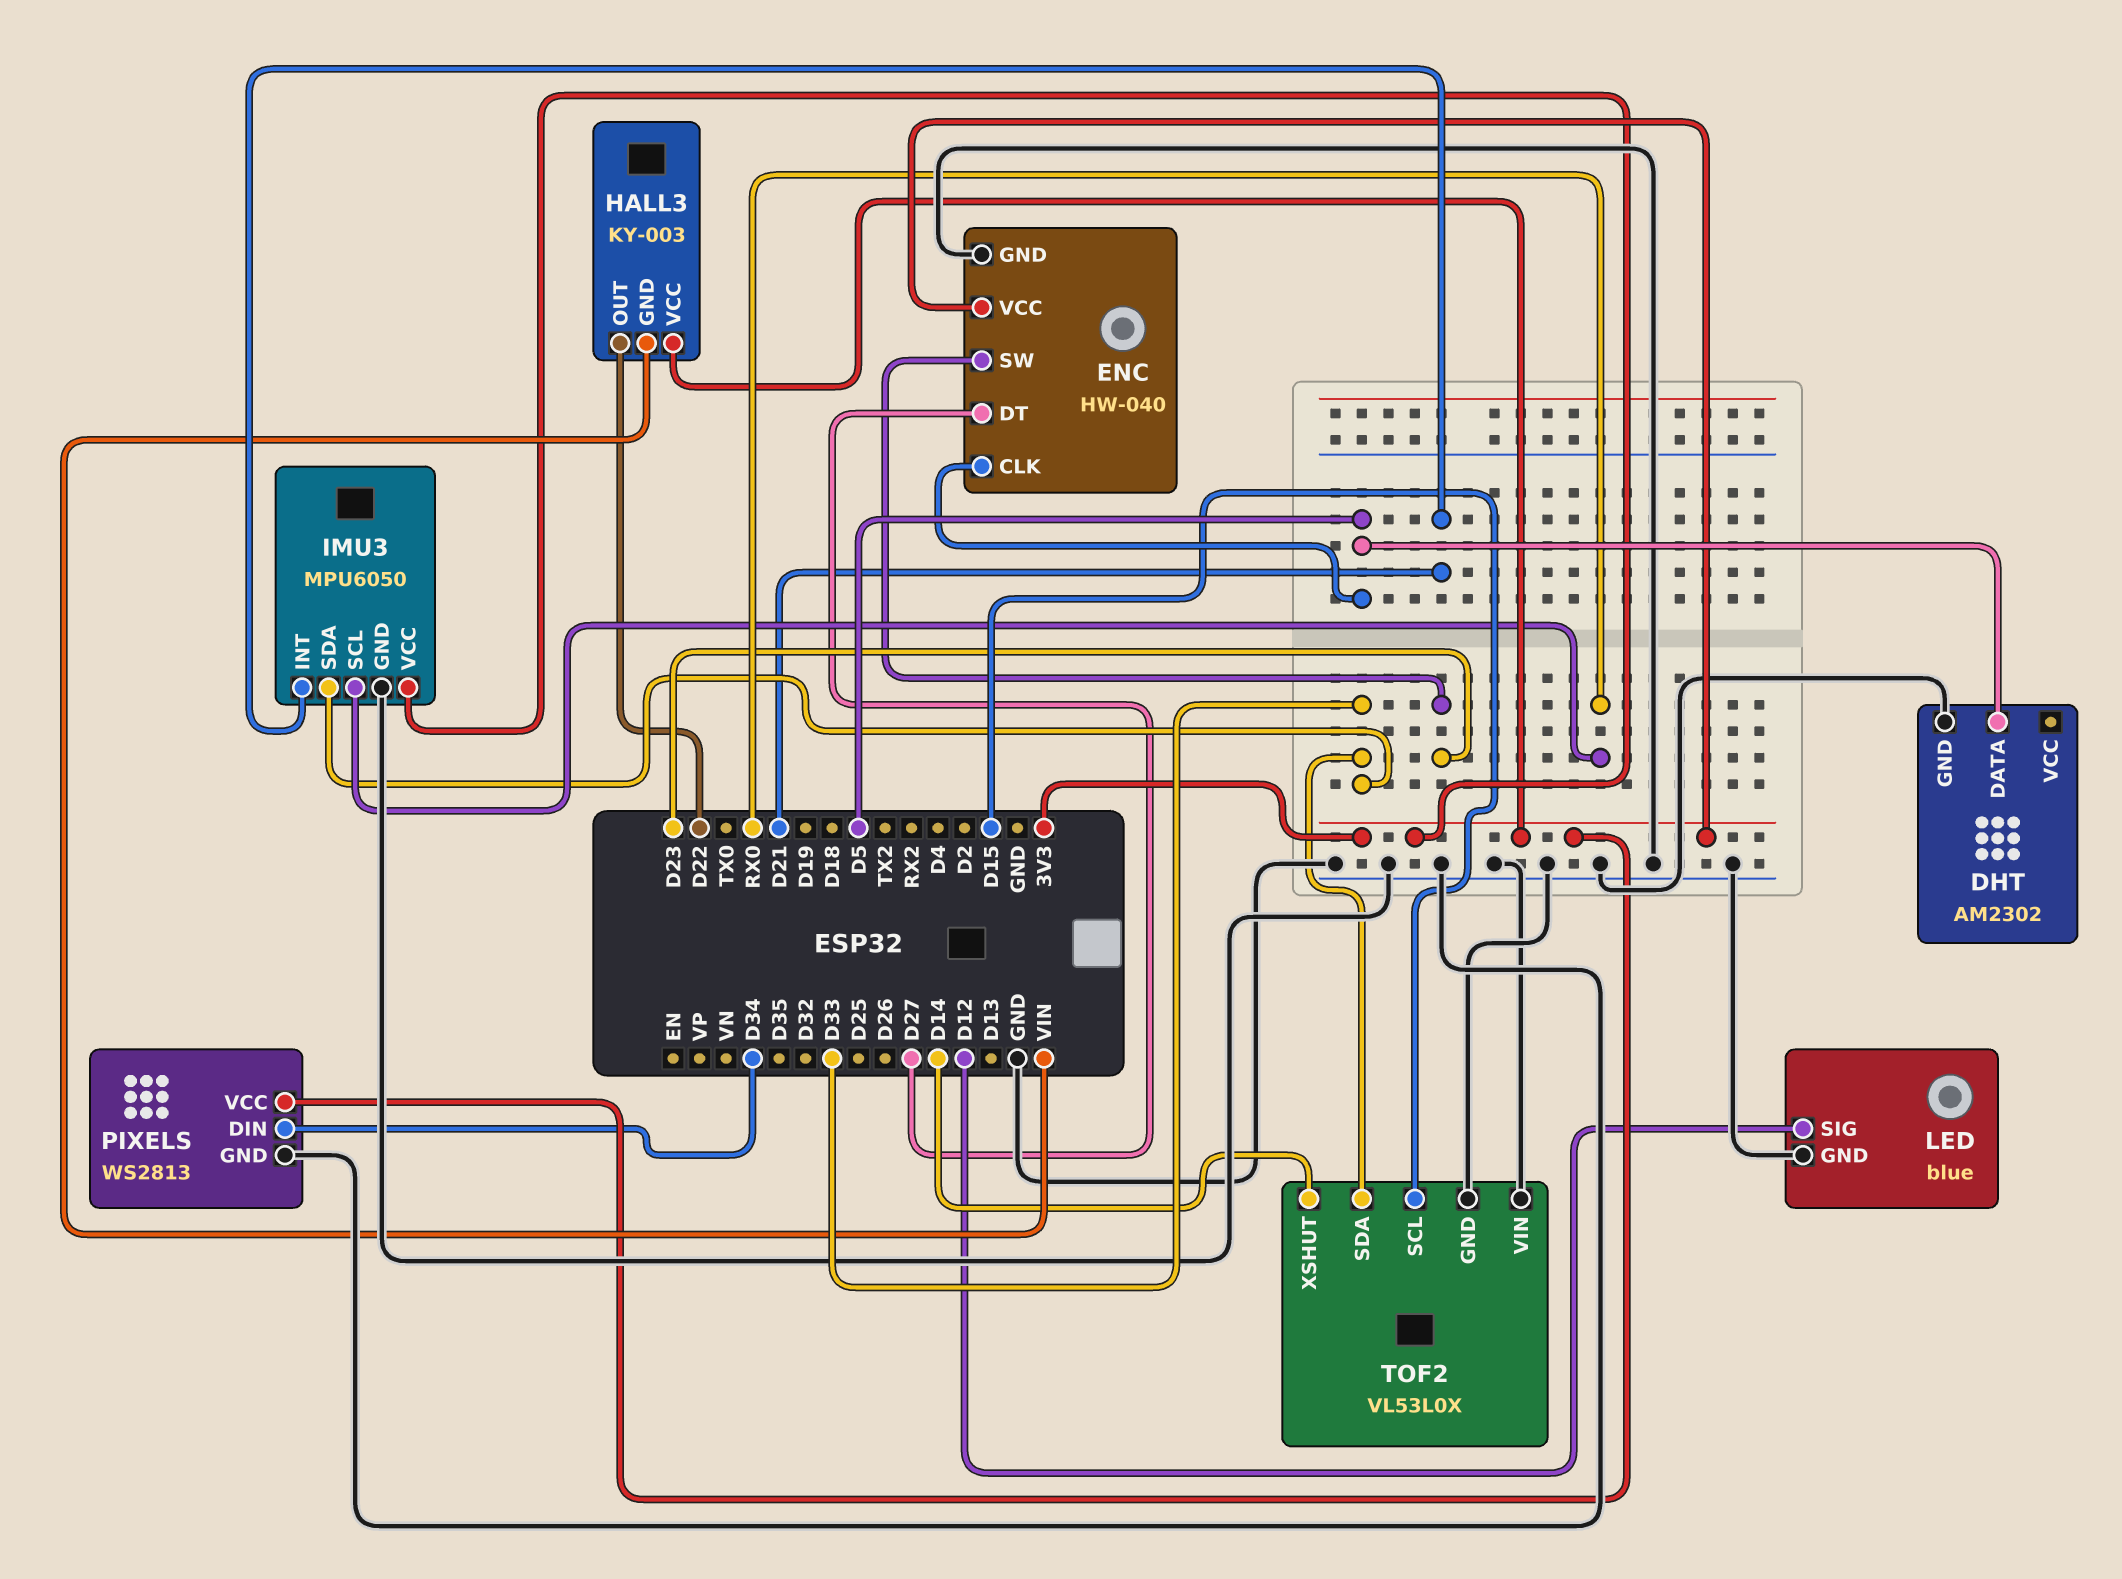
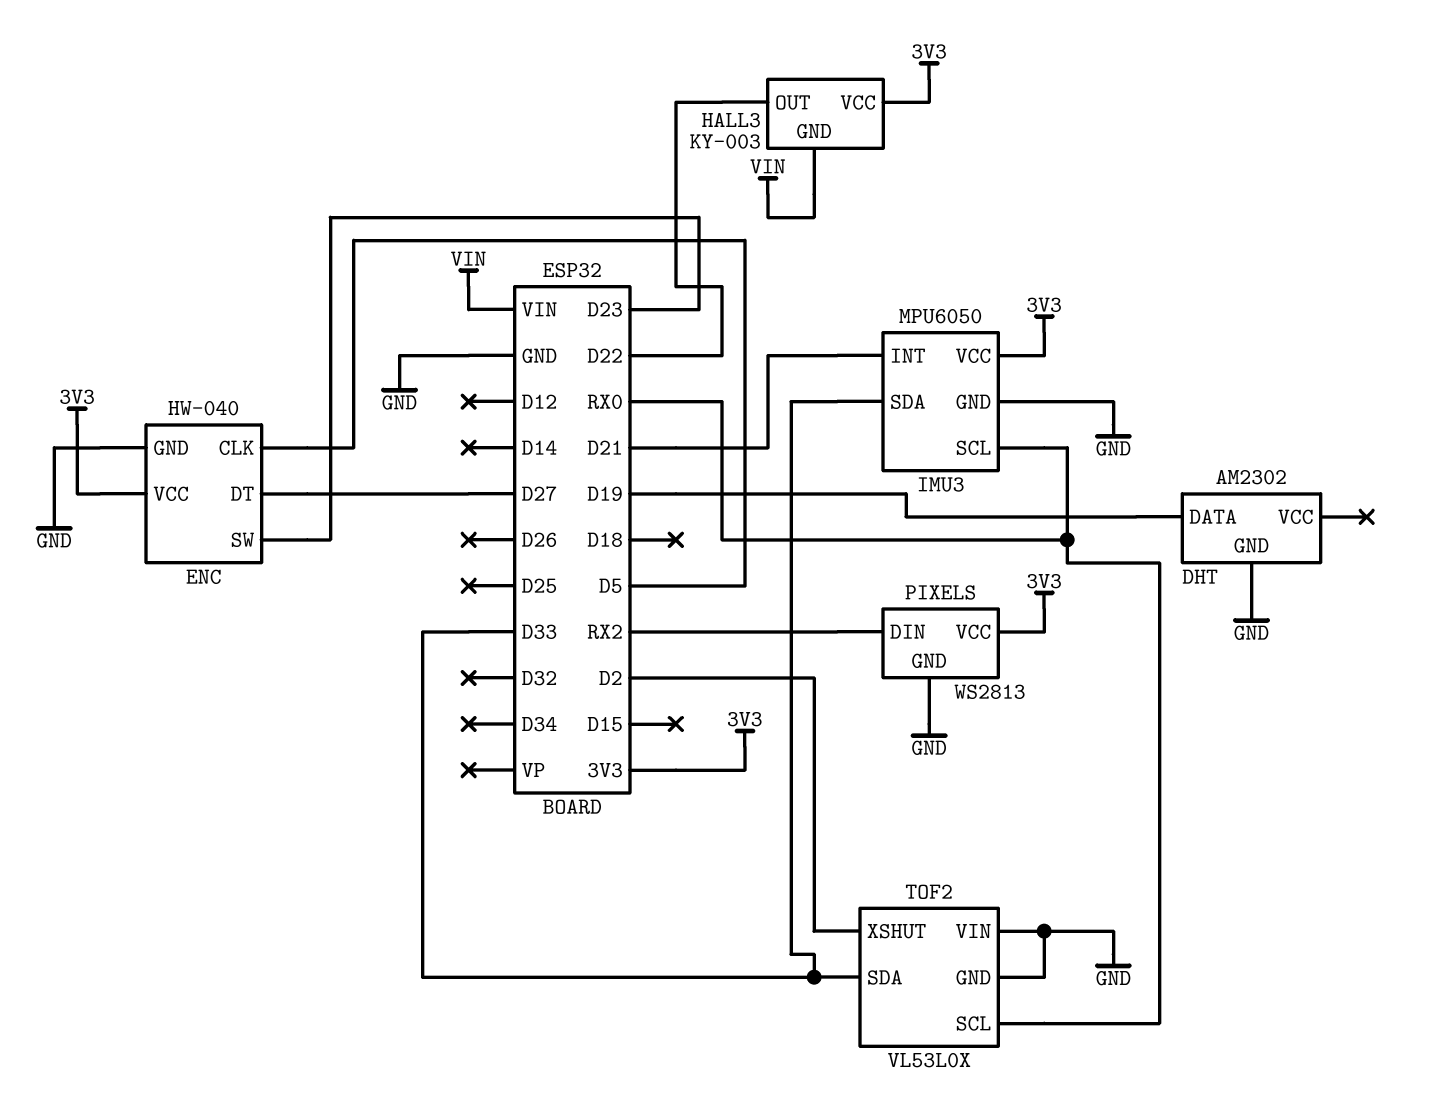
DHT pin DATA: D5 -> D19
LED: blue -> none
LED pin GND: GND -> none
LED pin SIG: D12 -> none
PIXELS pin DIN: D34 -> RX2
TOF2 pin SCL: D15 -> RX0
TOF2 pin XSHUT: D14 -> D2

